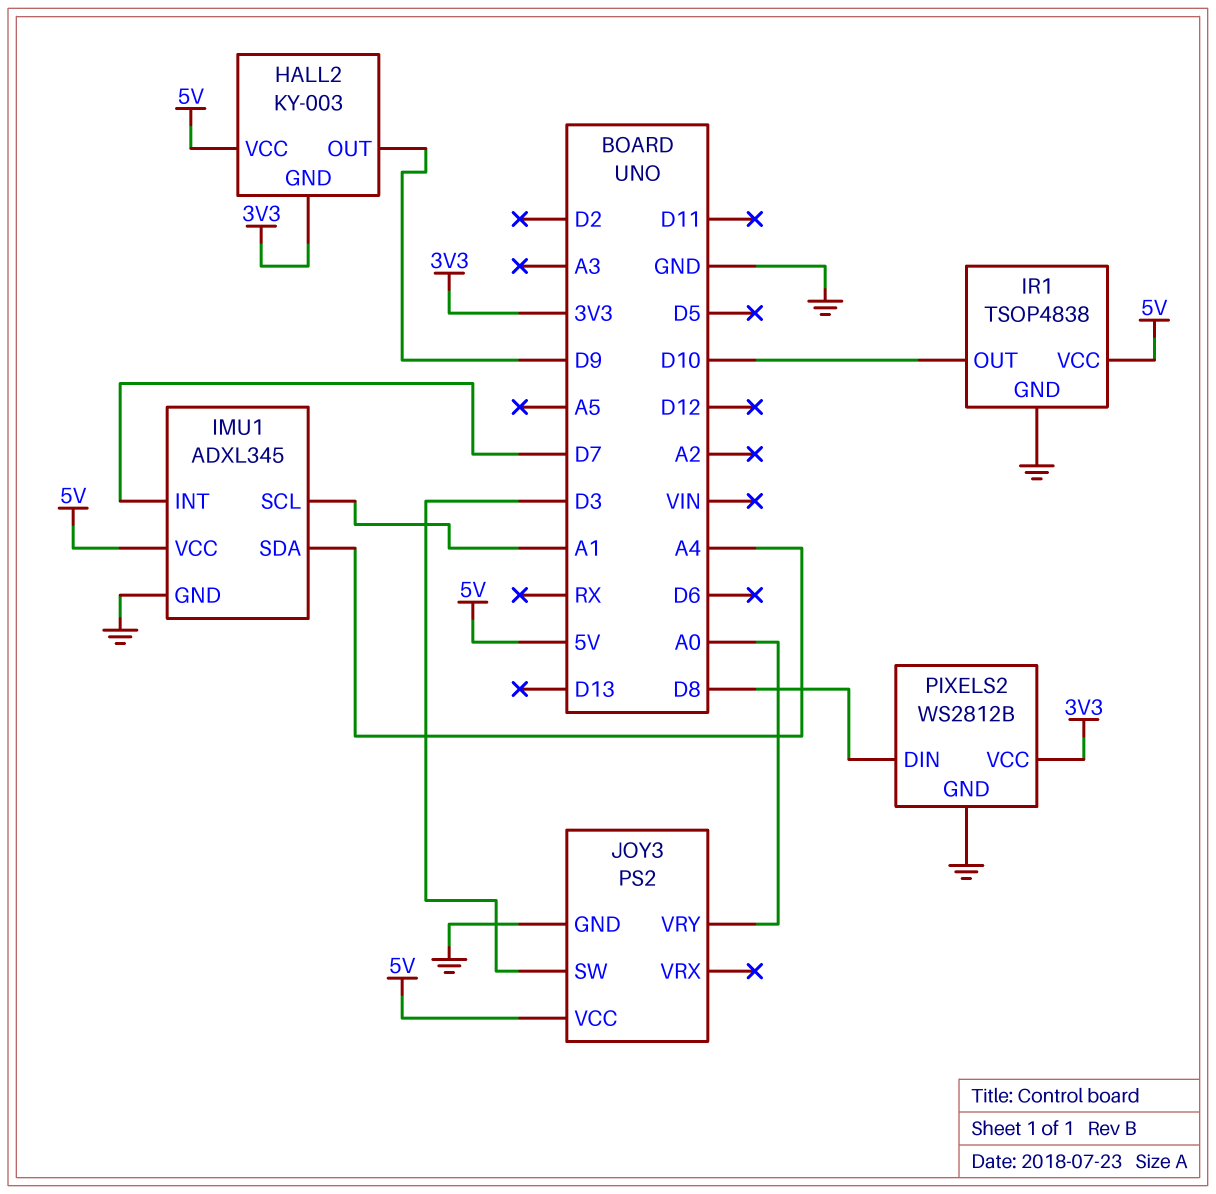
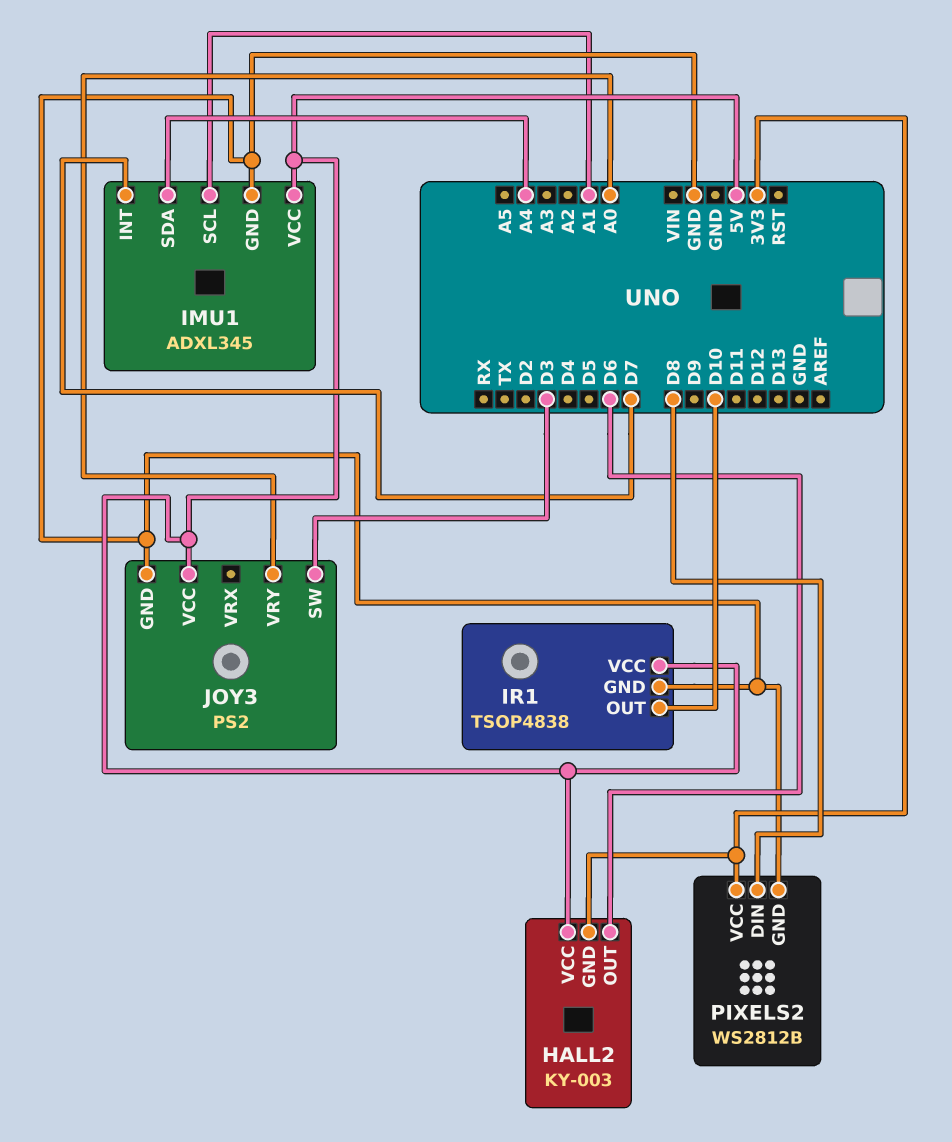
HALL2 pin OUT: D9 -> D6

